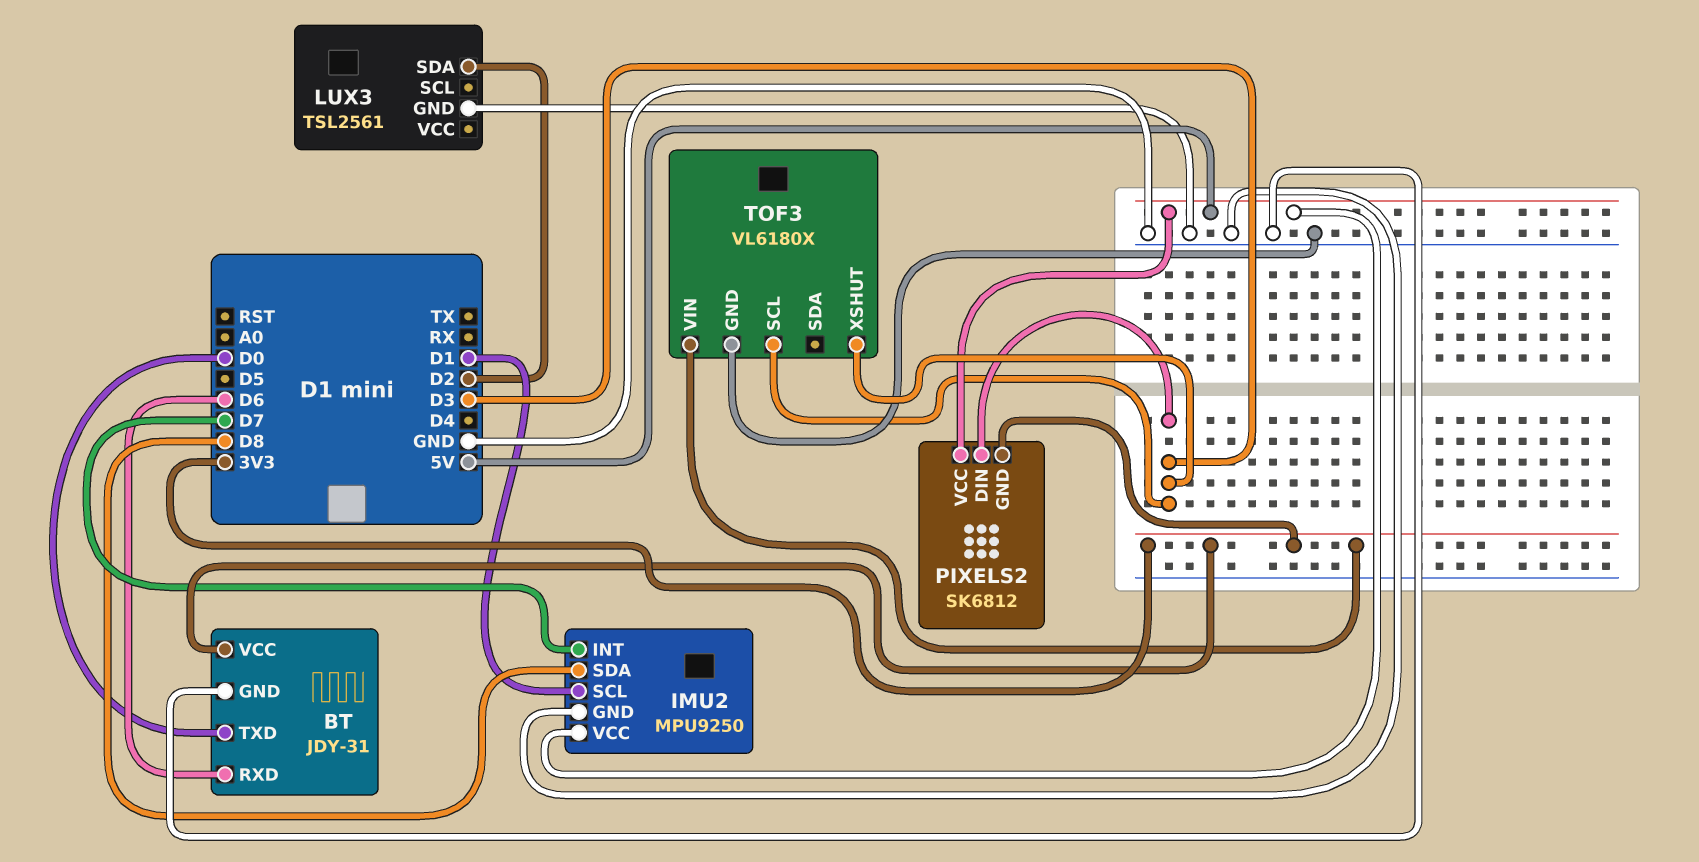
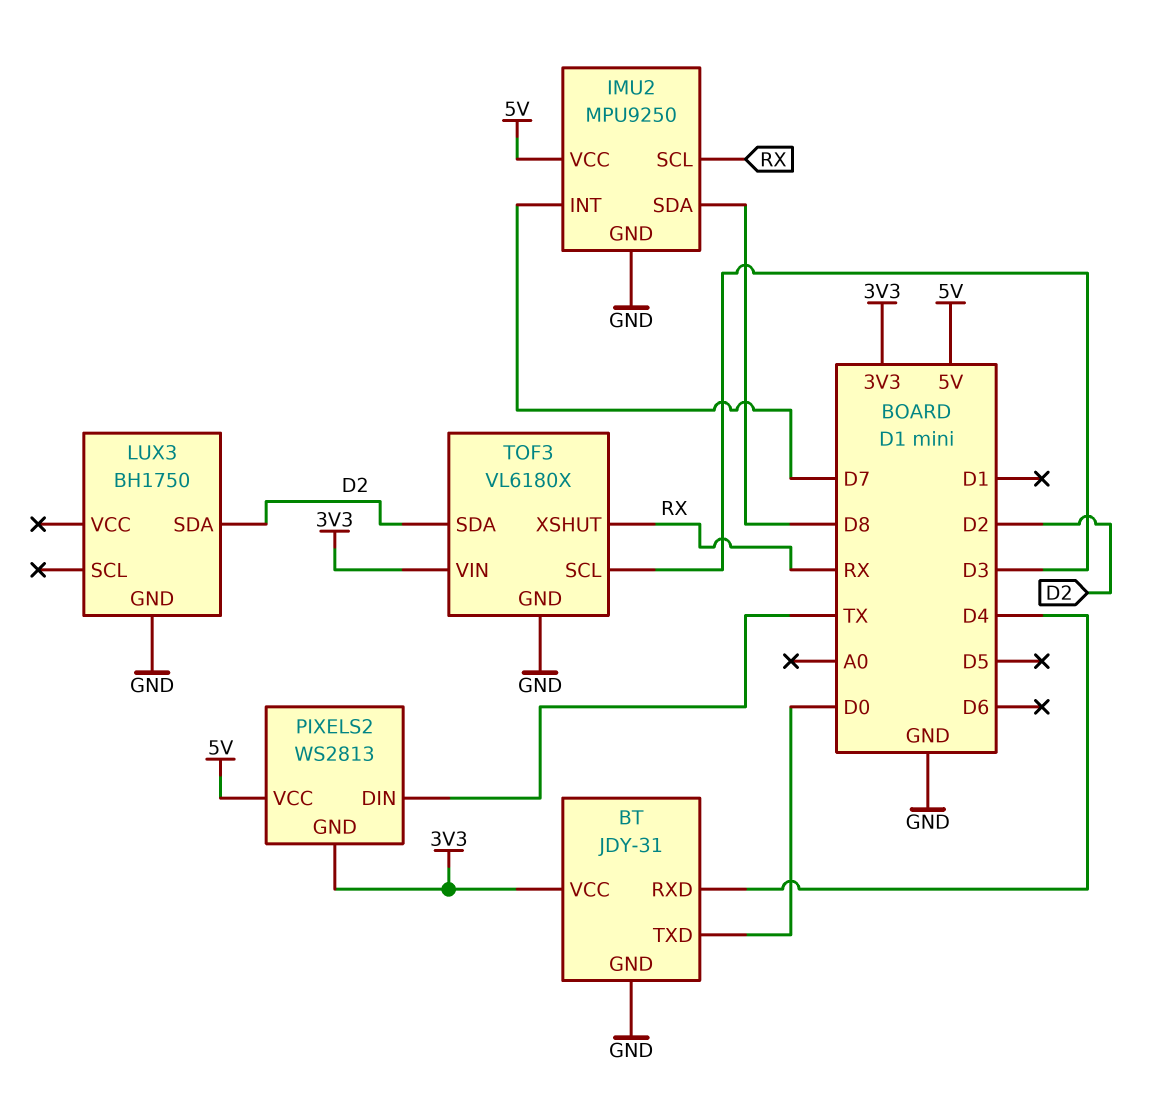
BT pin RXD: D6 -> D4
IMU2 pin SCL: D1 -> RX
LUX3: TSL2561 -> BH1750
PIXELS2: SK6812 -> WS2813
PIXELS2 pin DIN: D3 -> TX
TOF3 pin SDA: none -> D2
TOF3 pin XSHUT: D3 -> RX

